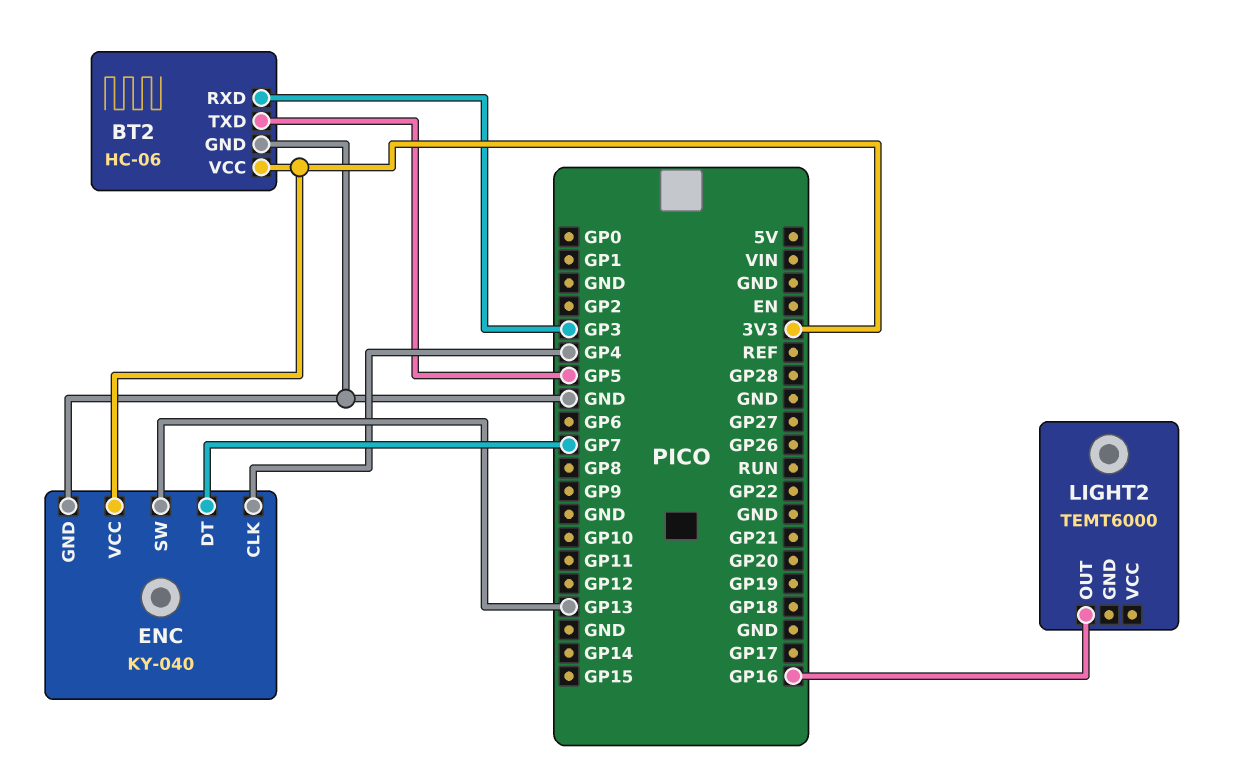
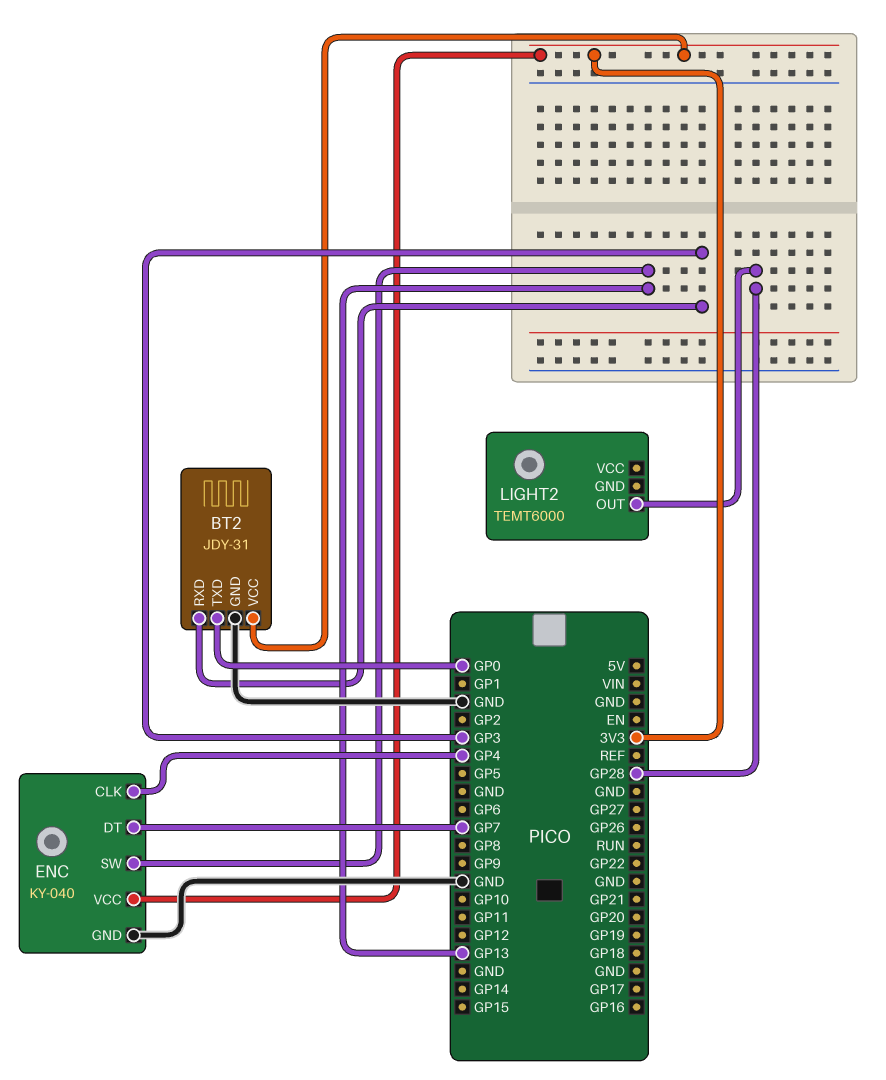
BT2: HC-06 -> JDY-31
BT2 pin TXD: GP5 -> GP0
LIGHT2 pin OUT: GP16 -> GP28

